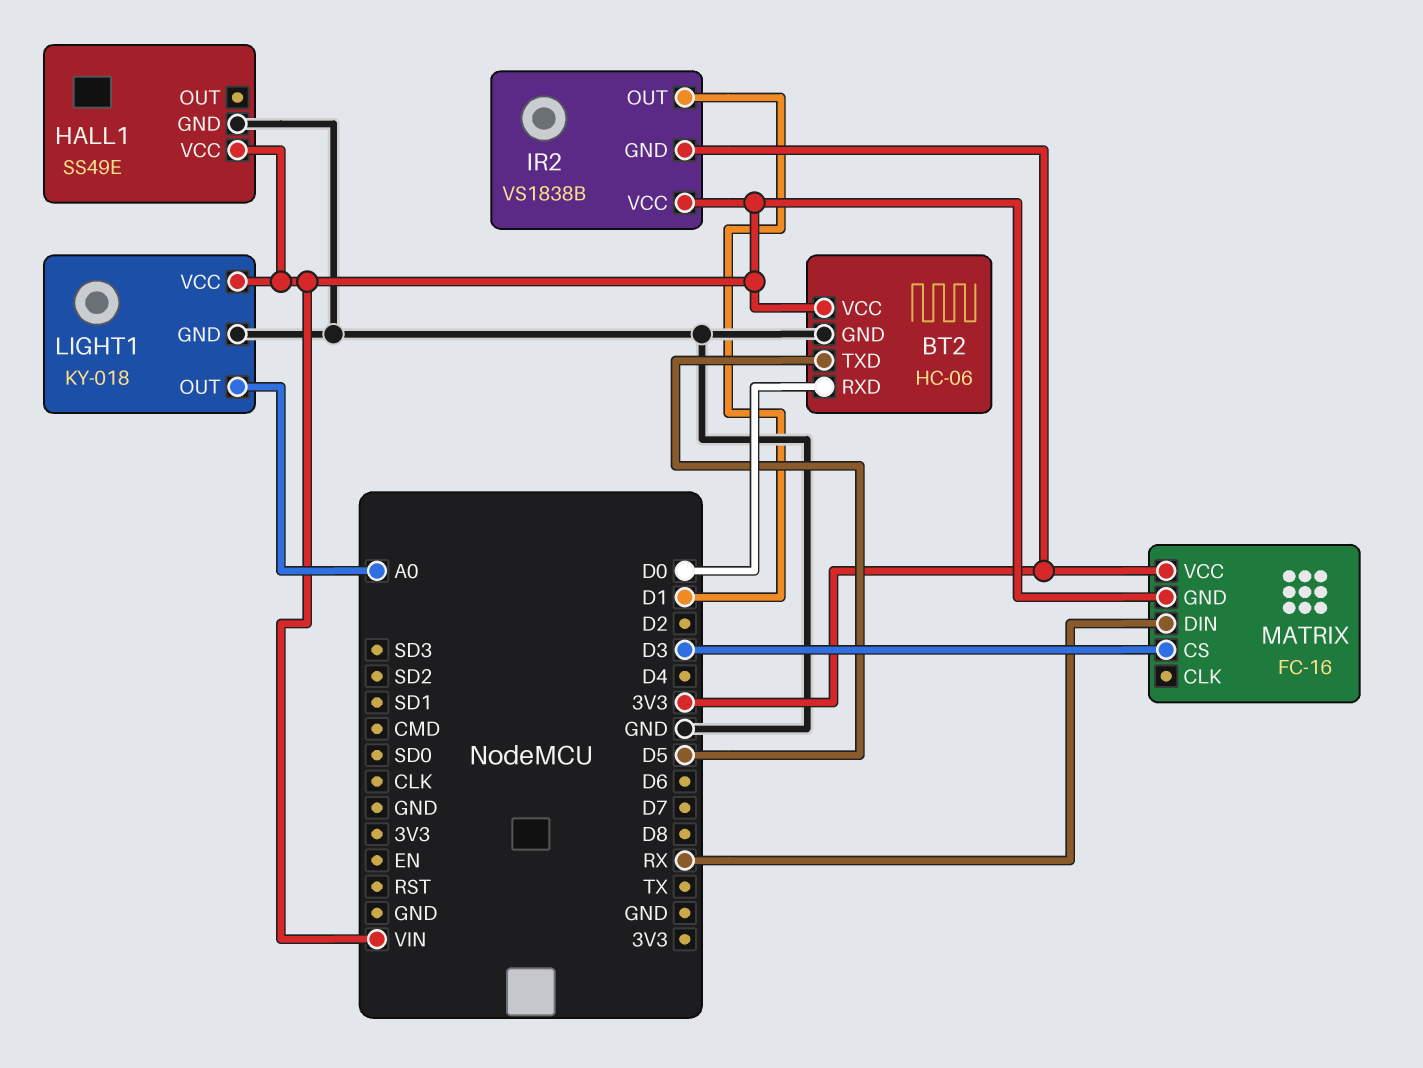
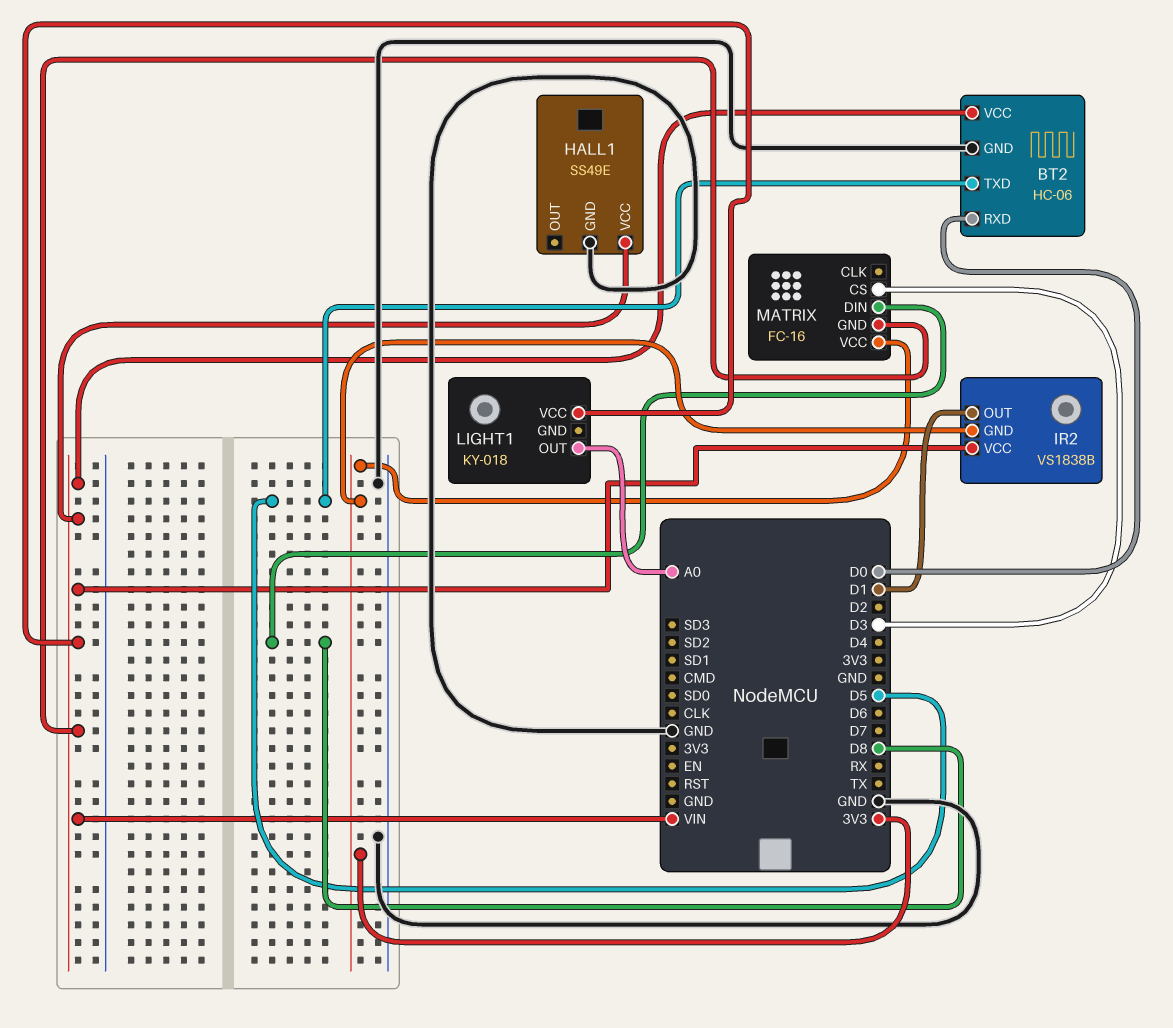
LIGHT1 pin GND: GND -> none
MATRIX pin DIN: RX -> D8

